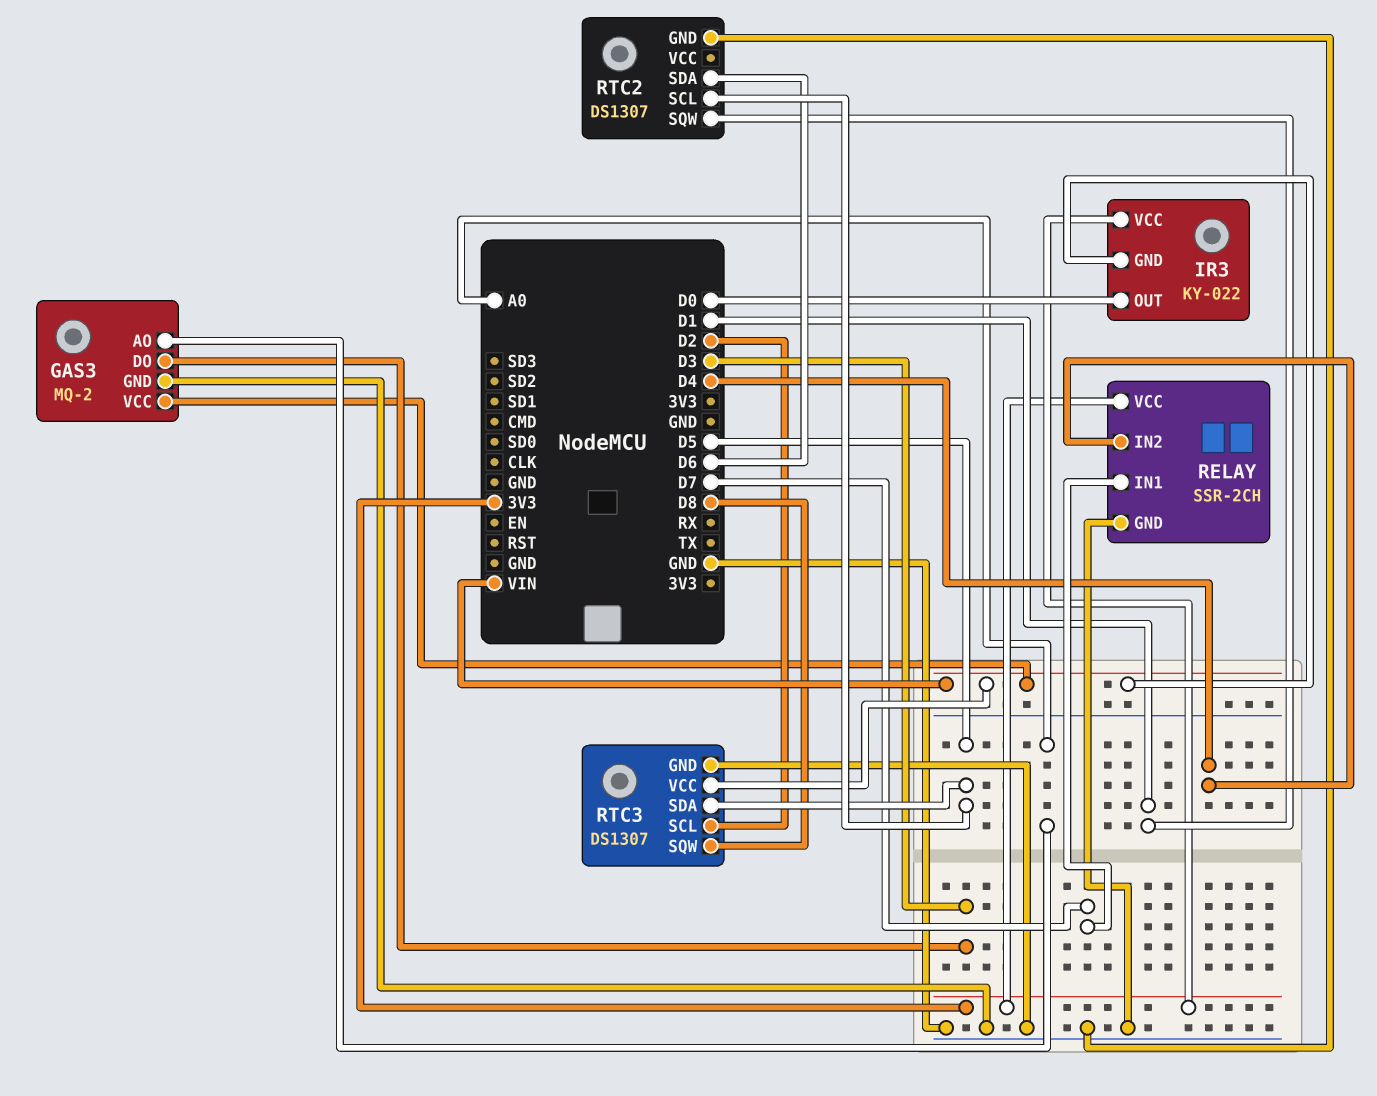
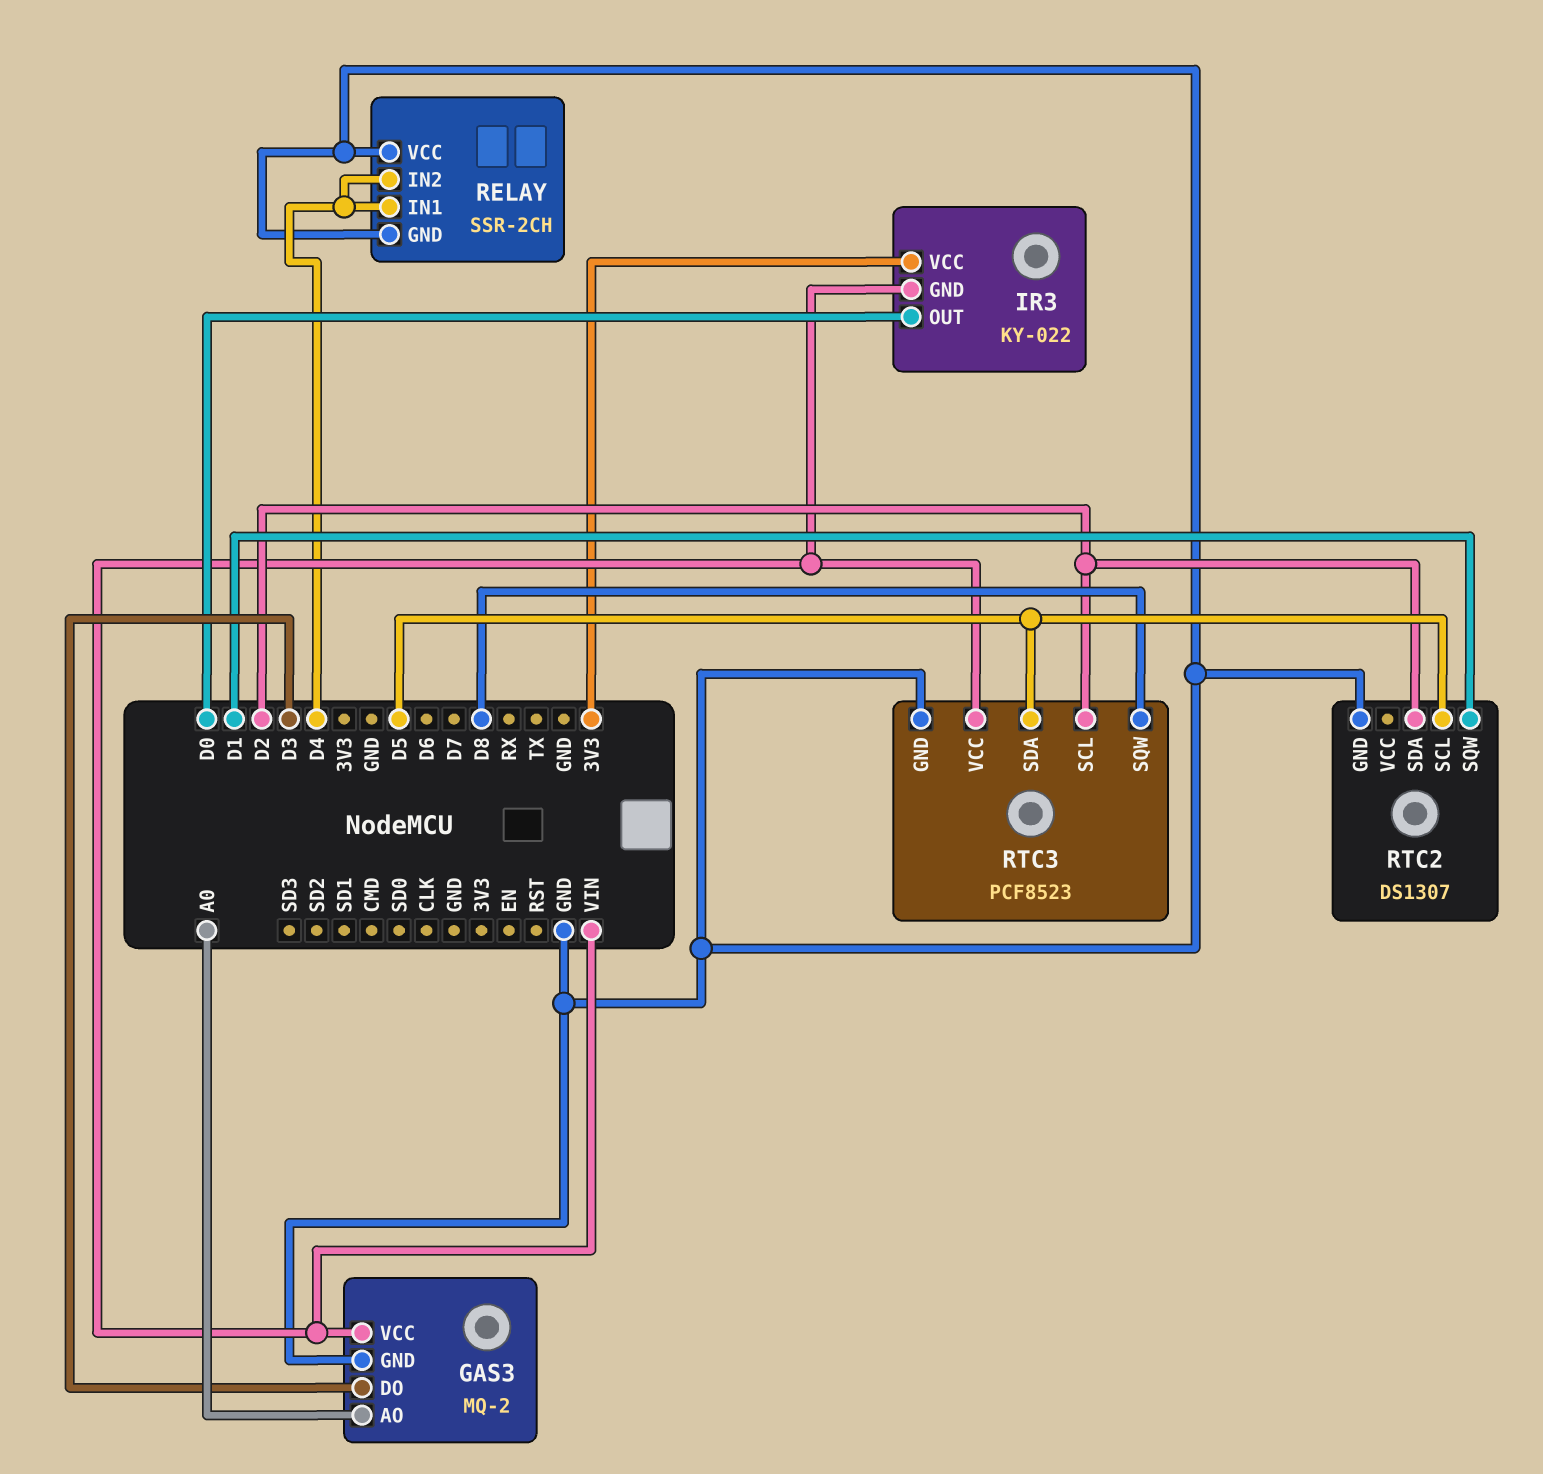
RELAY pin IN1: D7 -> D4
RELAY pin VCC: 3V3 -> GND
RTC2 pin SDA: D6 -> D2
RTC3: DS1307 -> PCF8523

